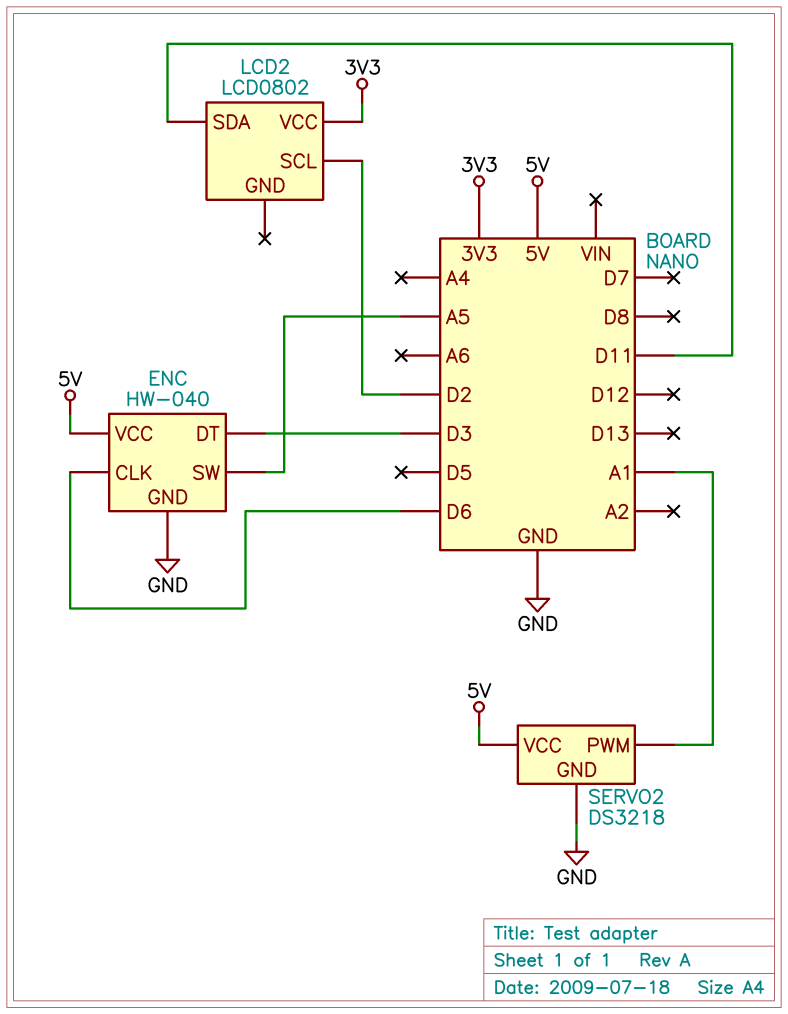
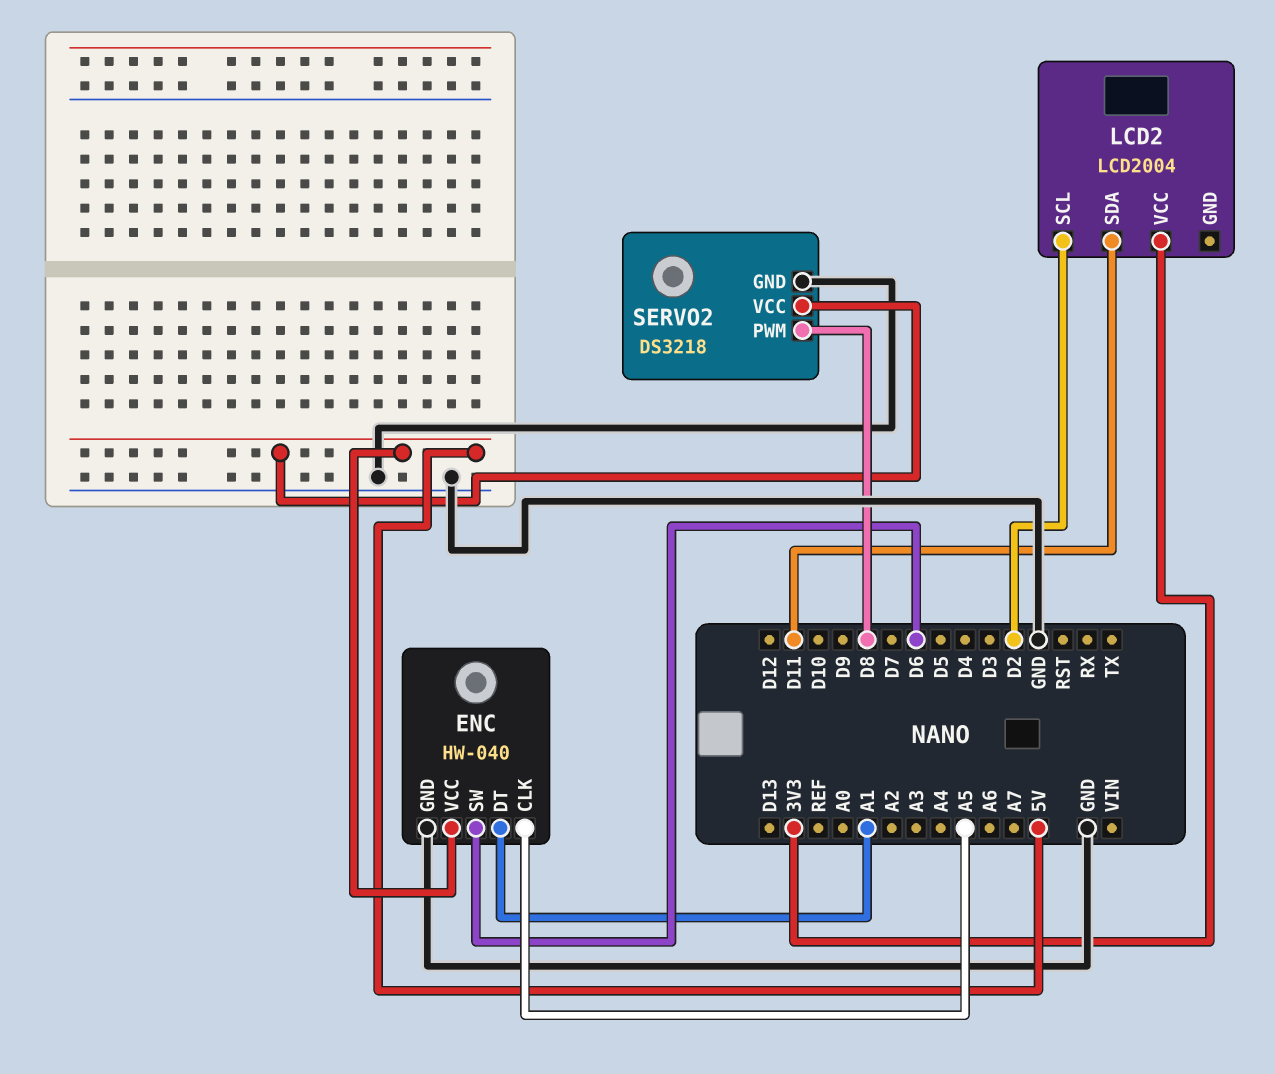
ENC pin CLK: D6 -> A5
ENC pin DT: D3 -> A1
ENC pin SW: A5 -> D6
LCD2: LCD0802 -> LCD2004
SERVO2 pin PWM: A1 -> D8

